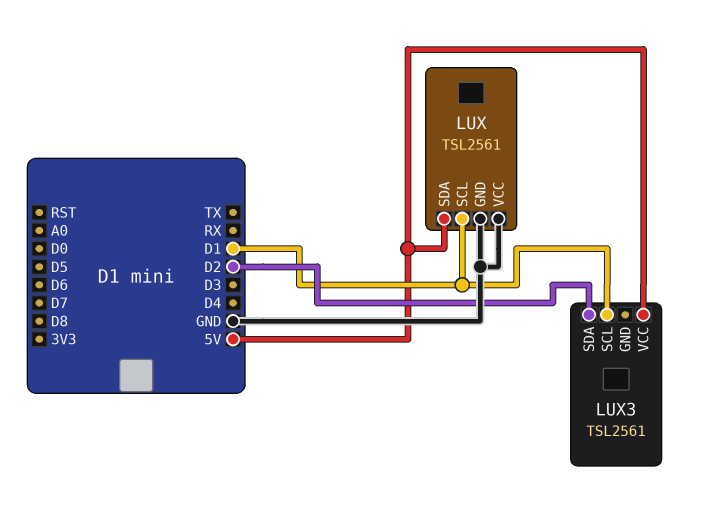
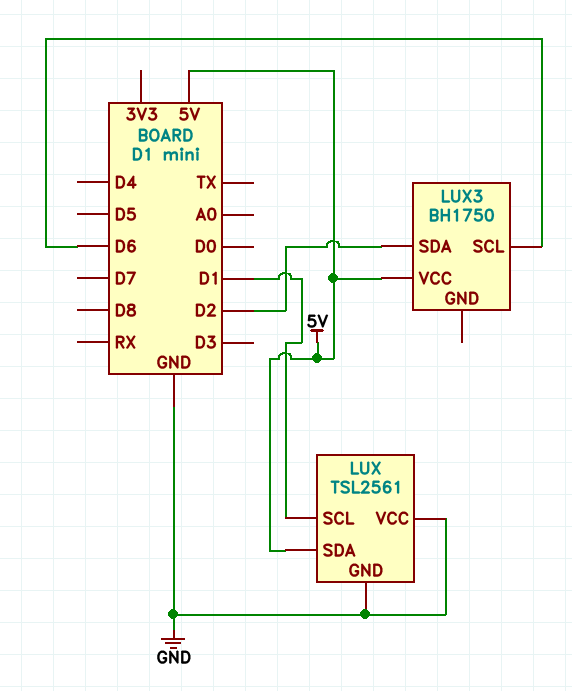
LUX3: TSL2561 -> BH1750
LUX3 pin SCL: D1 -> D6

